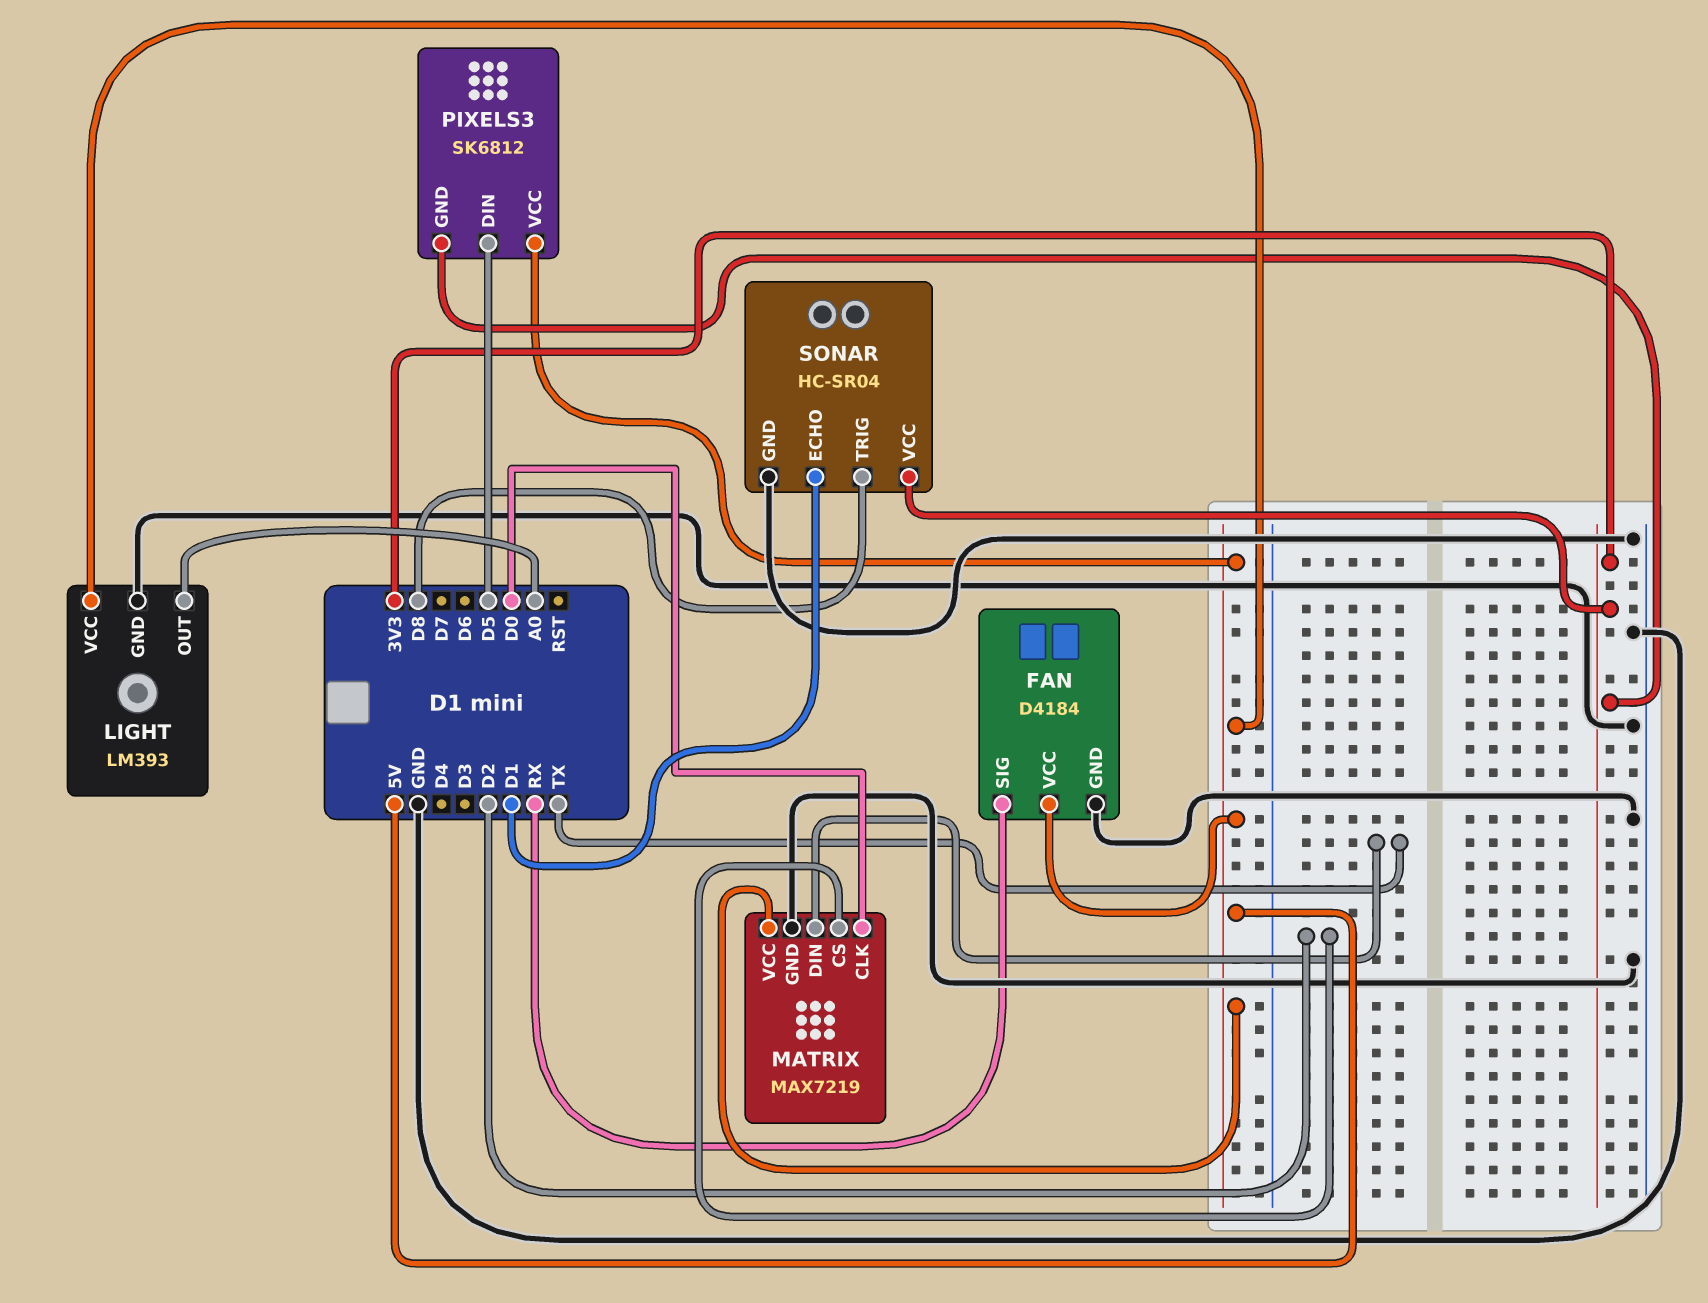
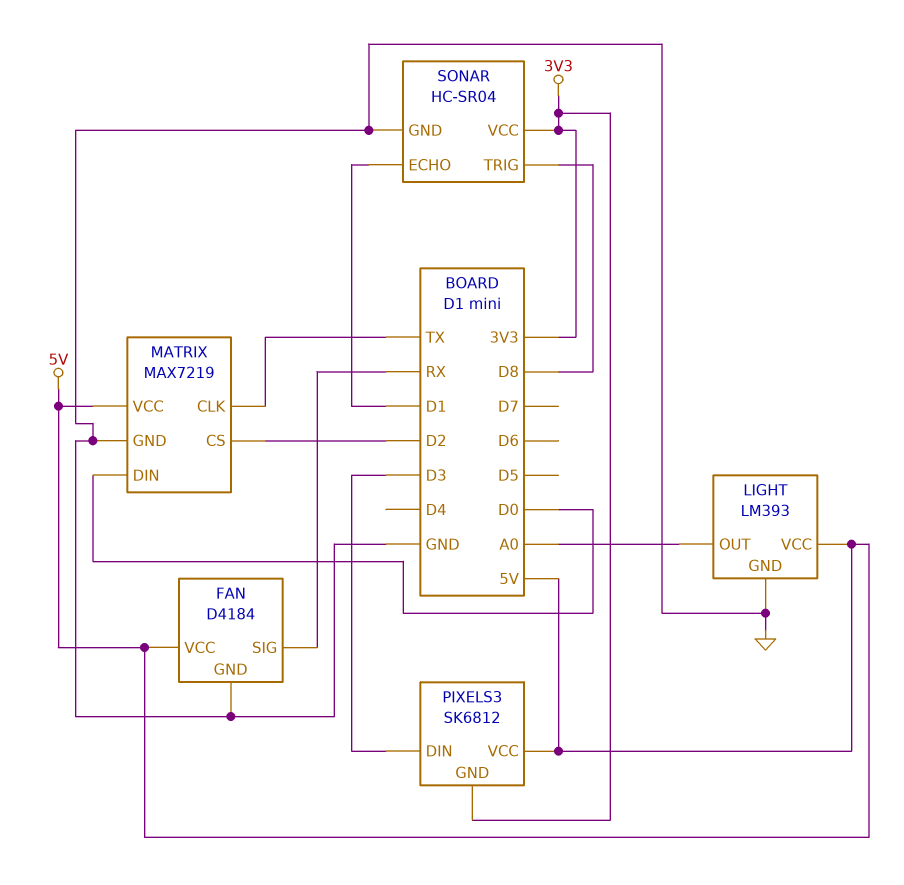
MATRIX pin CLK: D0 -> TX
MATRIX pin DIN: TX -> D0
PIXELS3 pin DIN: D5 -> D3

